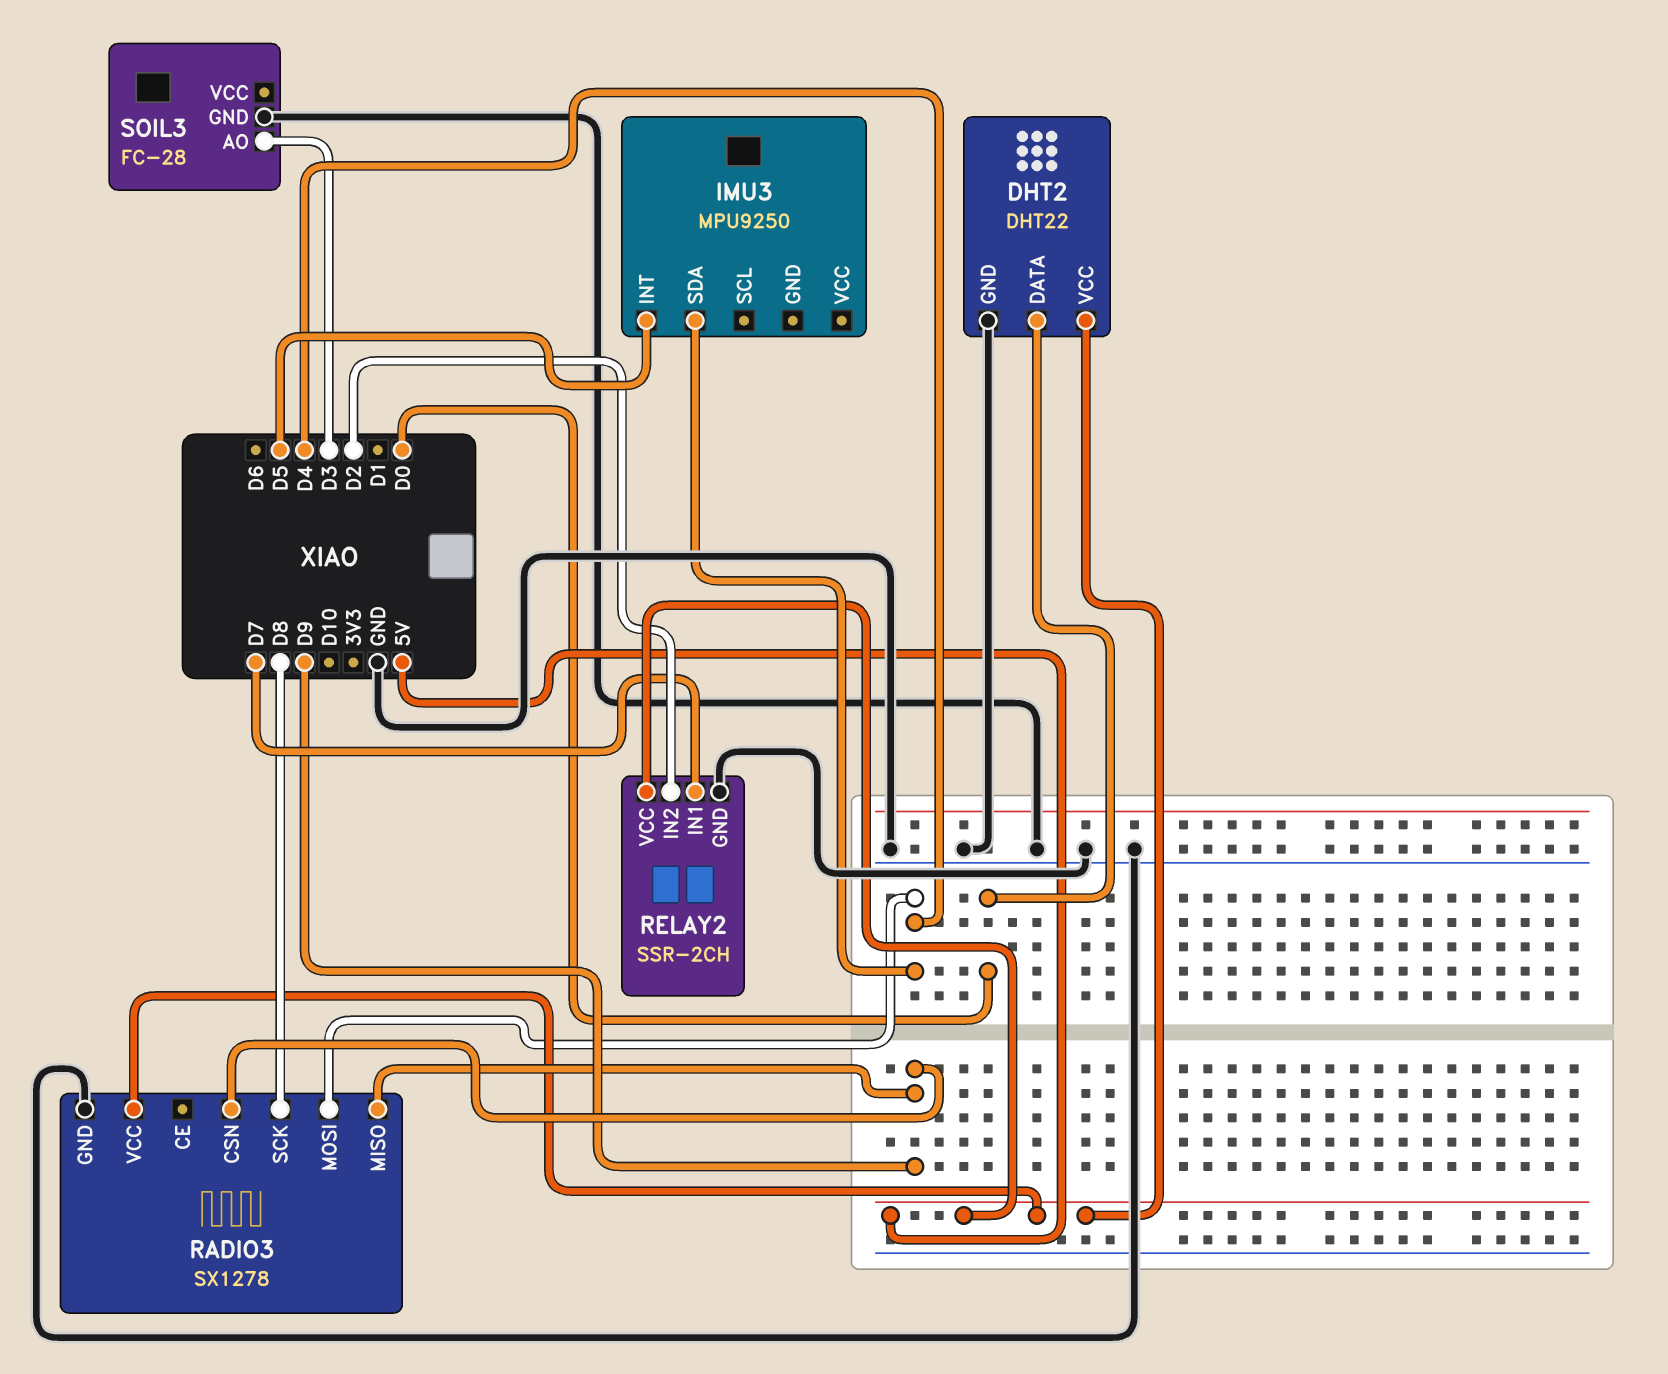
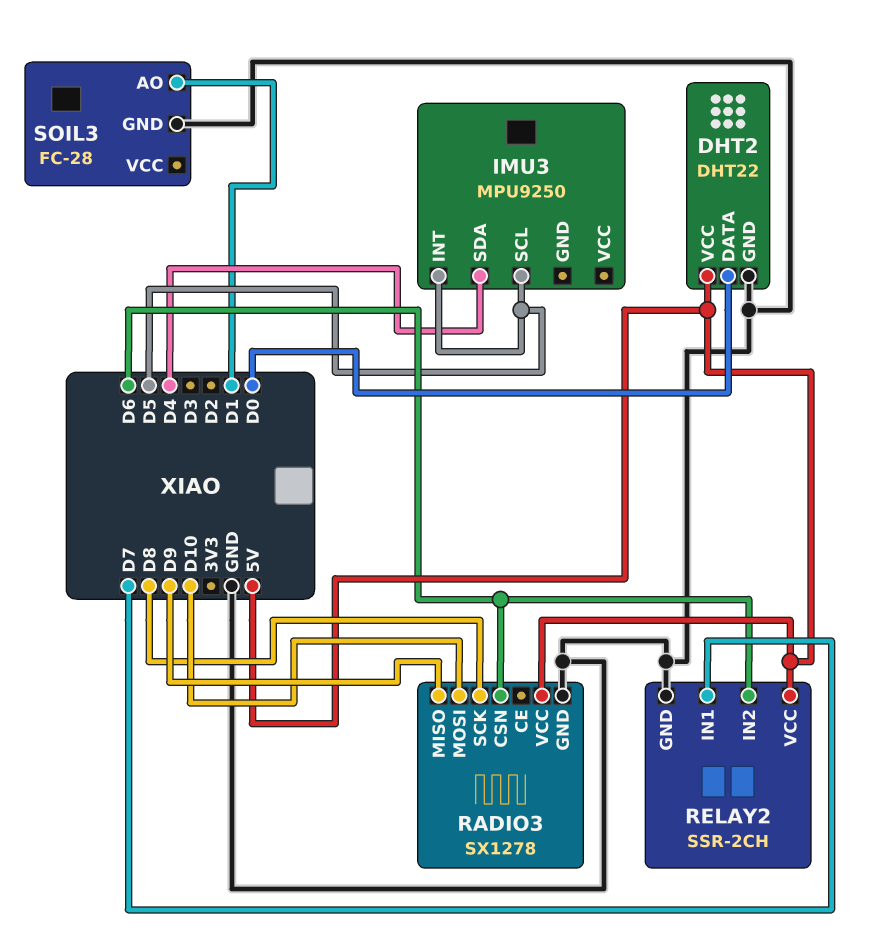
IMU3 pin SCL: none -> D5
RADIO3 pin CSN: D9 -> D6
RADIO3 pin MOSI: D4 -> D10
RELAY2 pin IN2: D2 -> D6
SOIL3 pin AO: D3 -> D1

